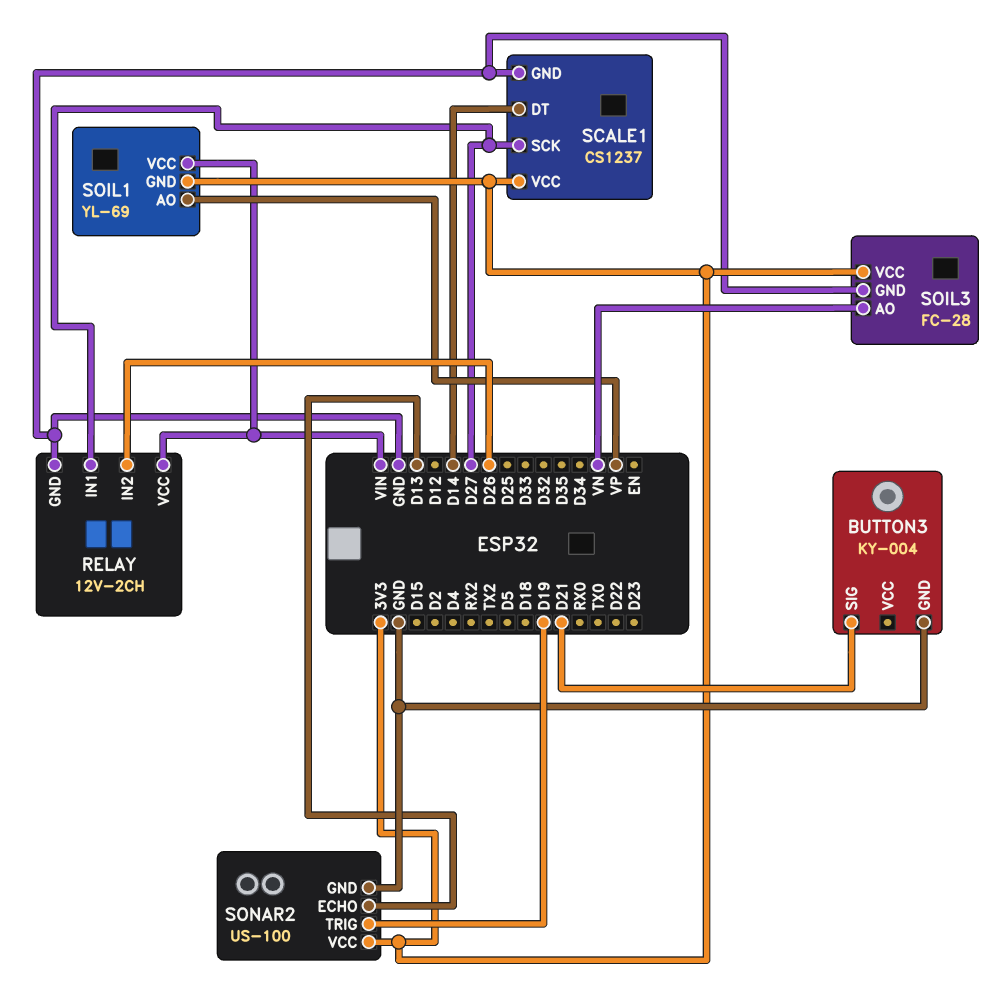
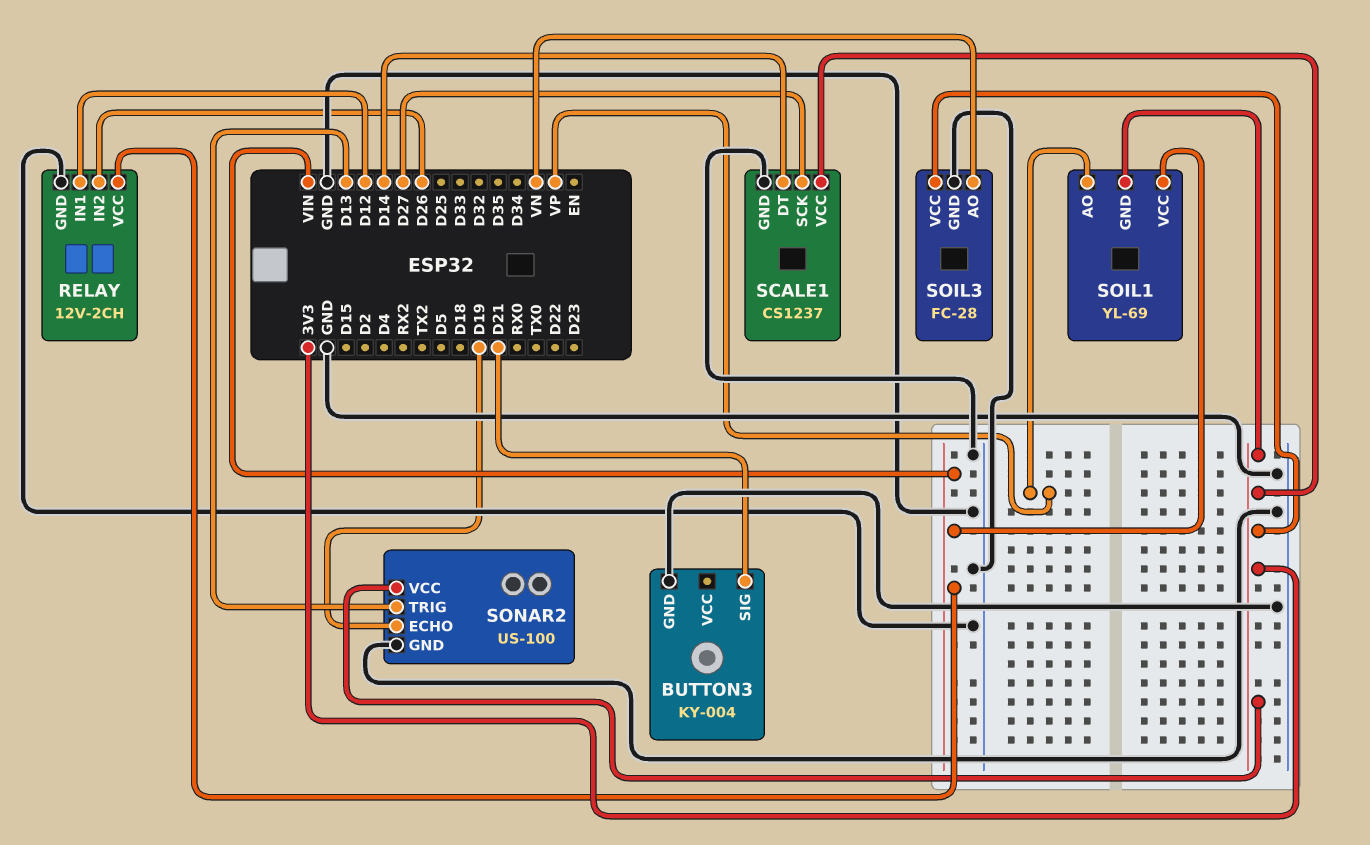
RELAY pin IN1: D27 -> D12
SONAR2 pin ECHO: D13 -> D19
SONAR2 pin TRIG: D19 -> D13

